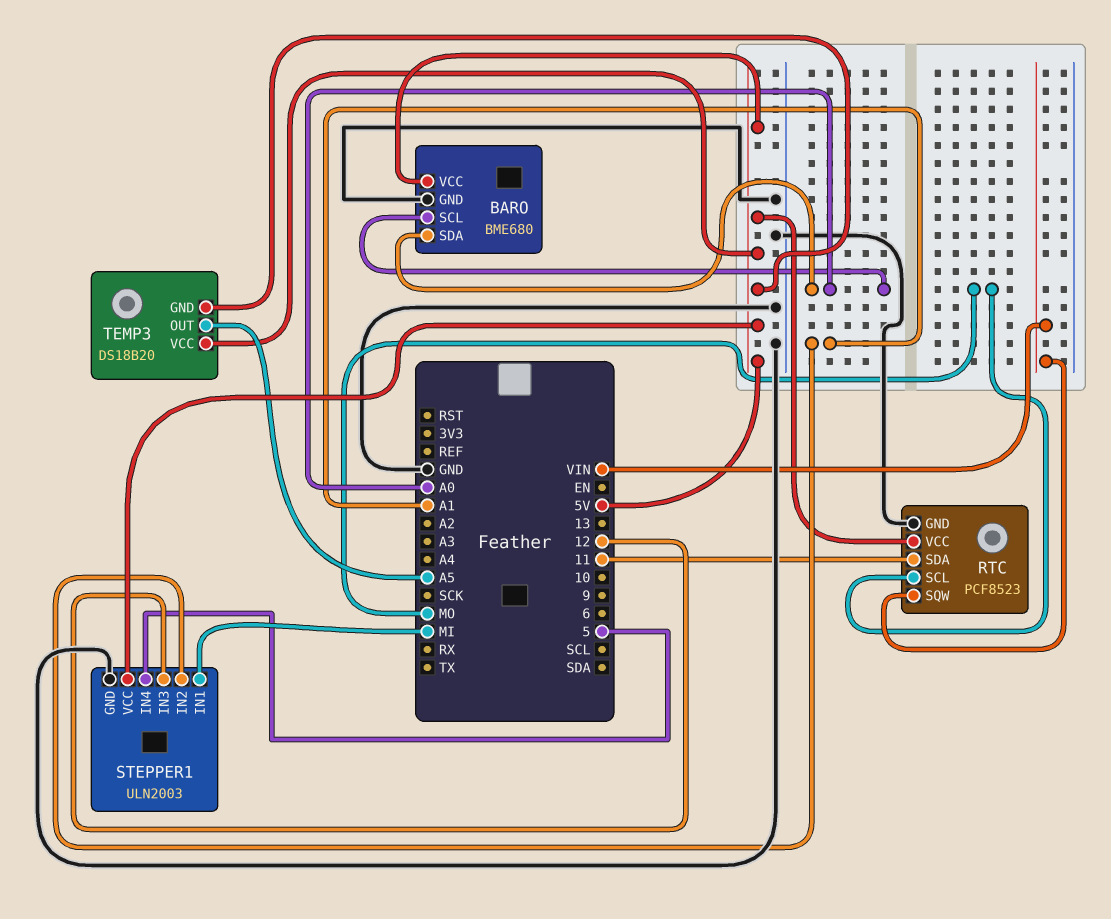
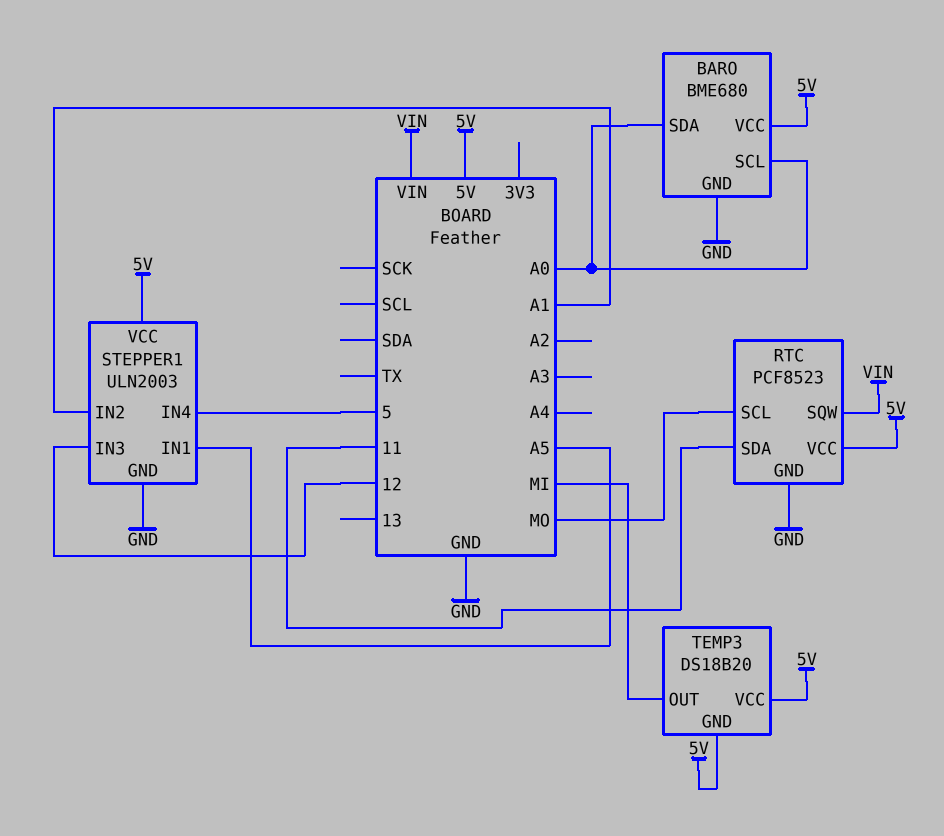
STEPPER1 pin IN1: MI -> A5
TEMP3 pin OUT: A5 -> MI

